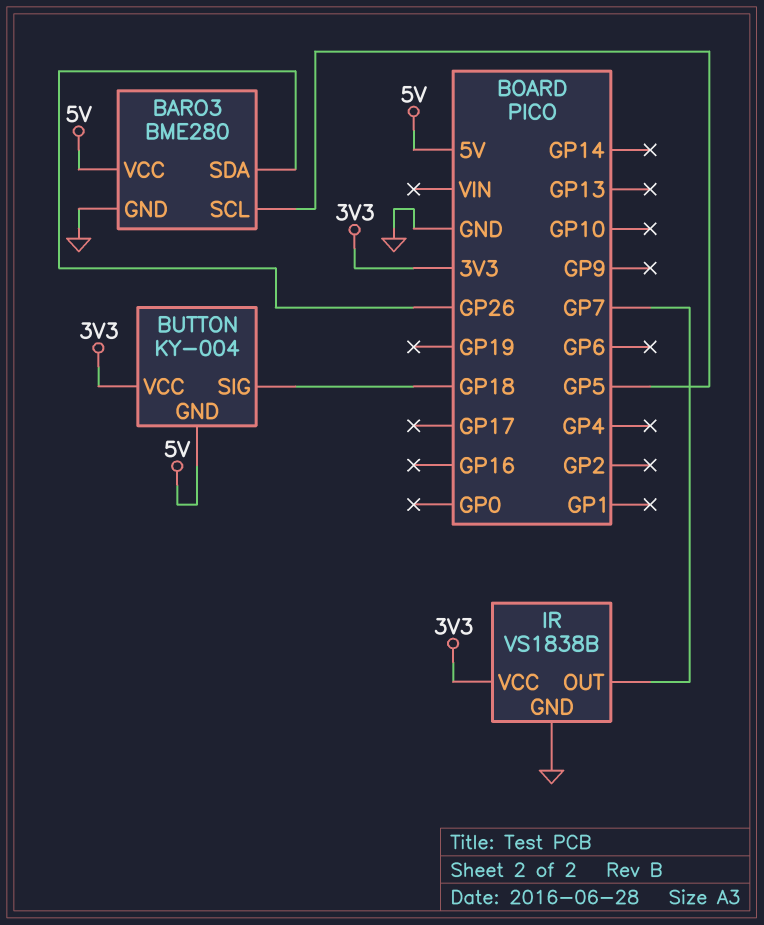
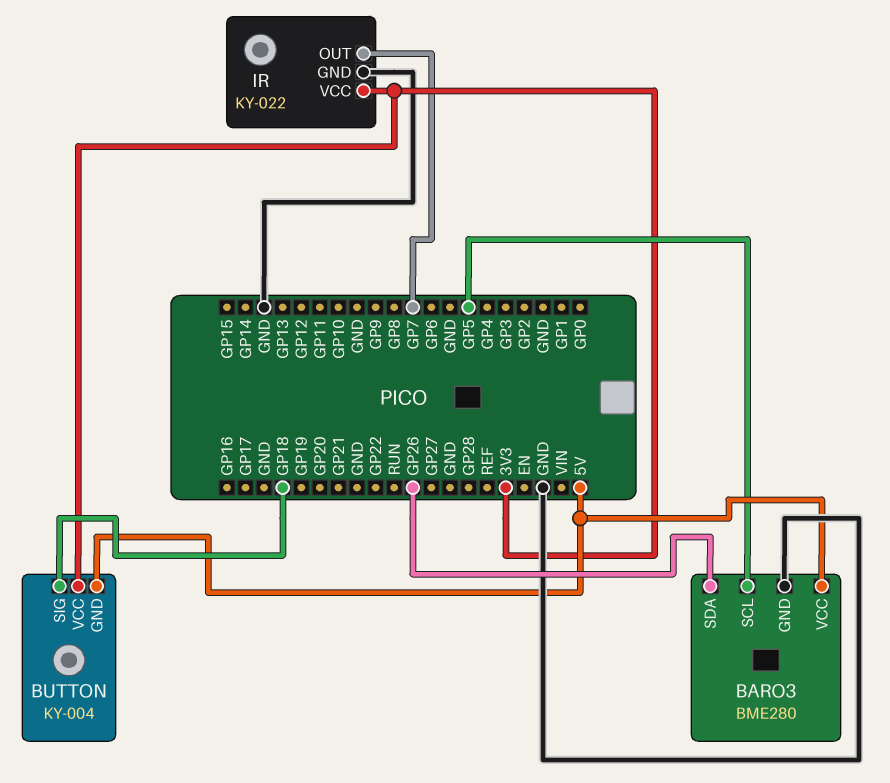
IR: VS1838B -> KY-022

